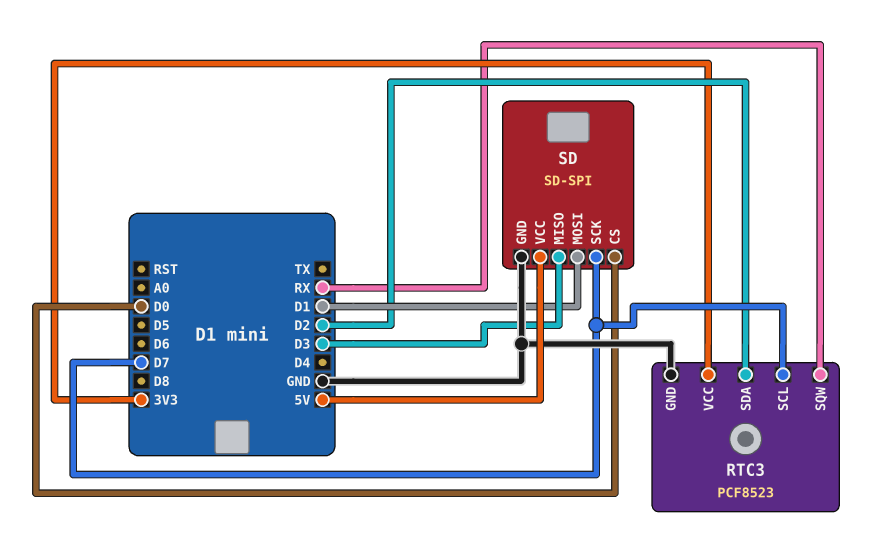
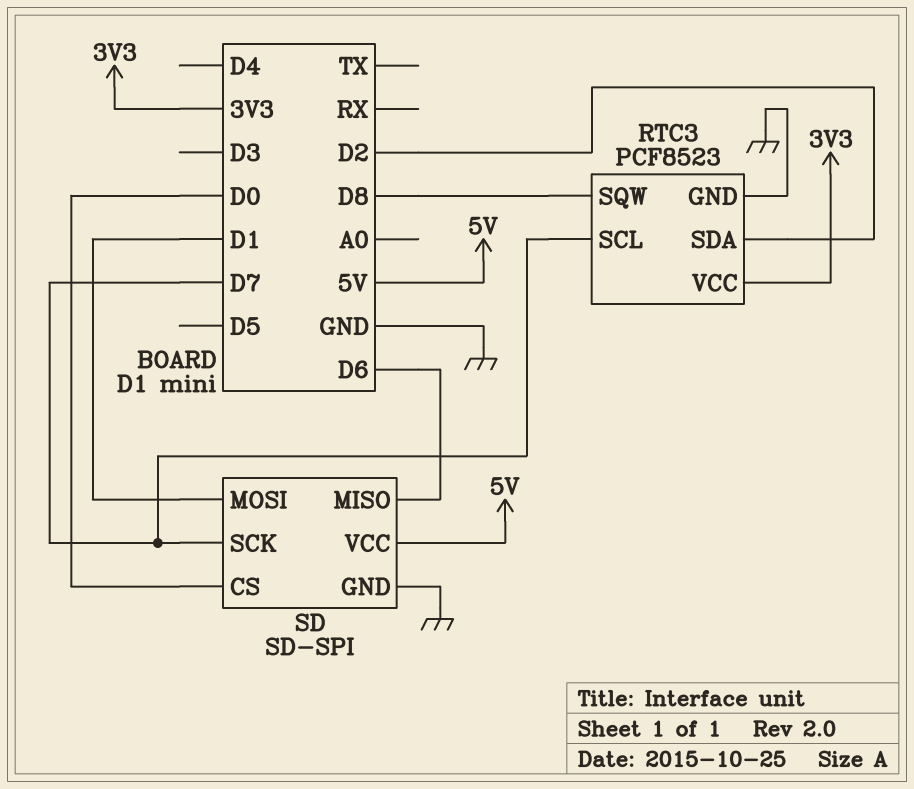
RTC3 pin SQW: RX -> D8
SD pin MISO: D3 -> D6

